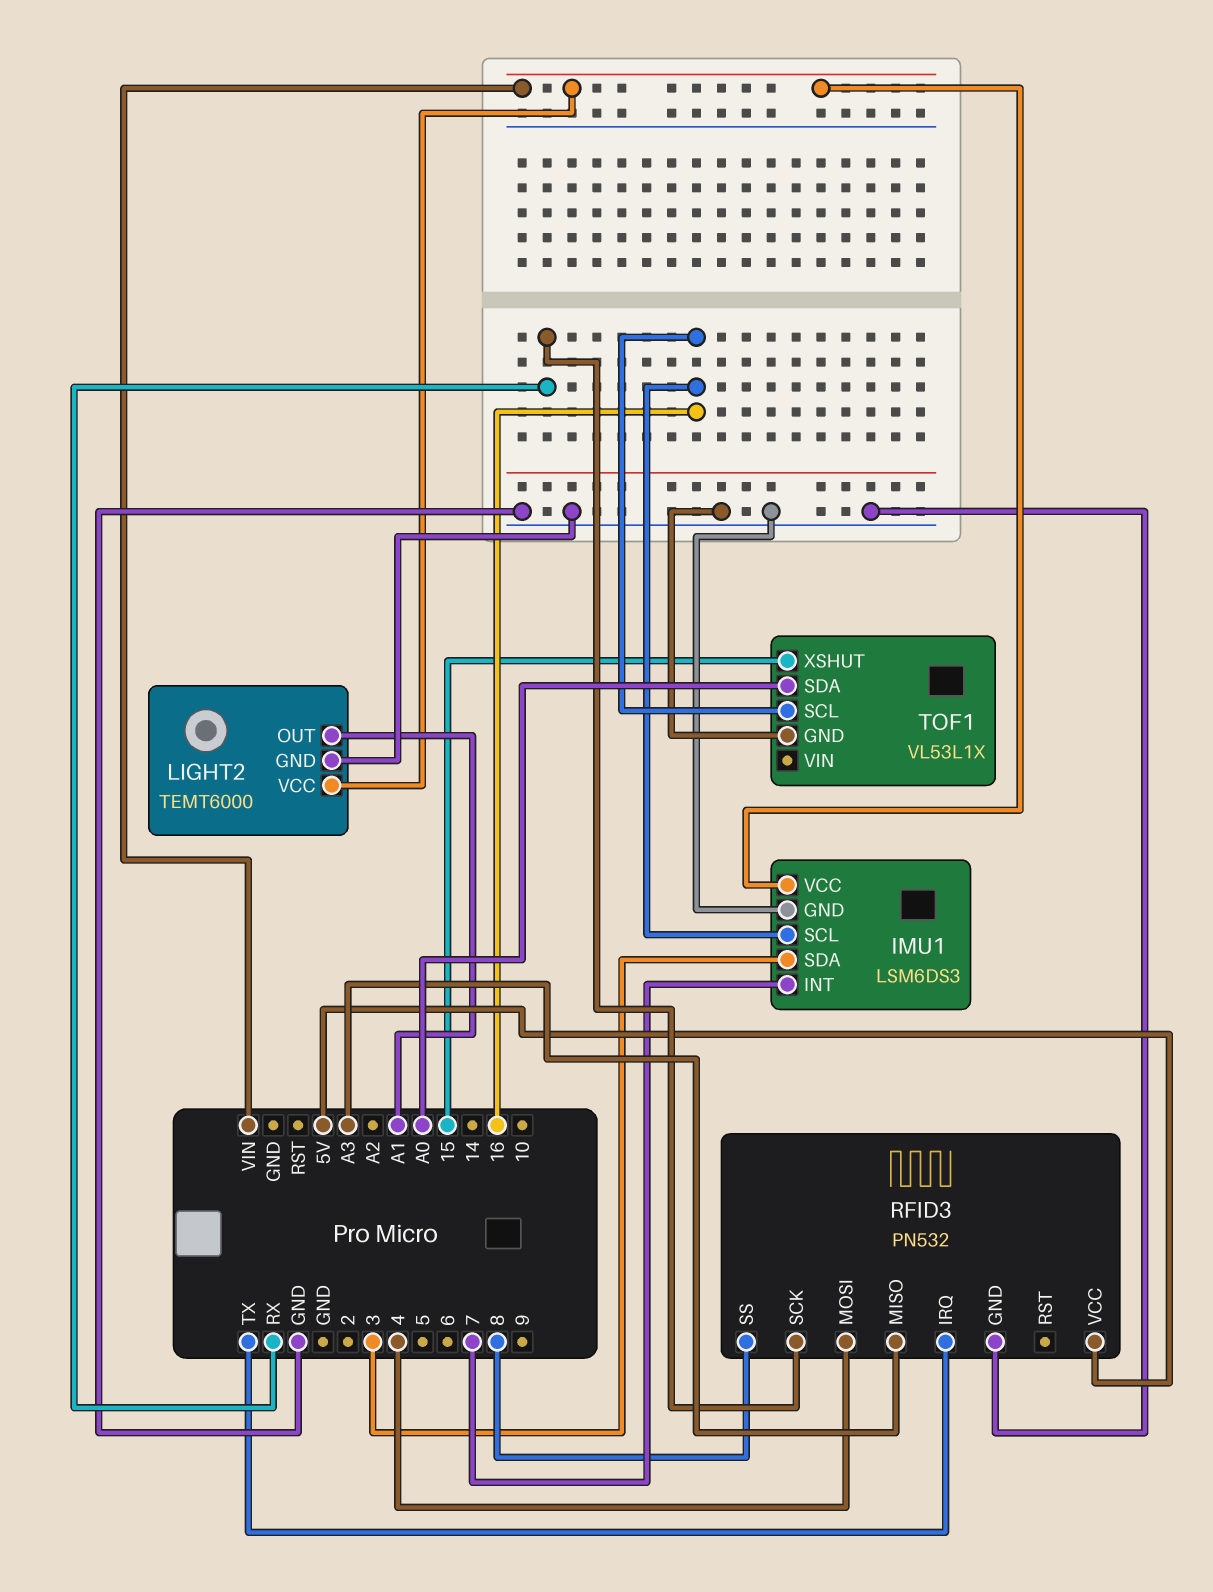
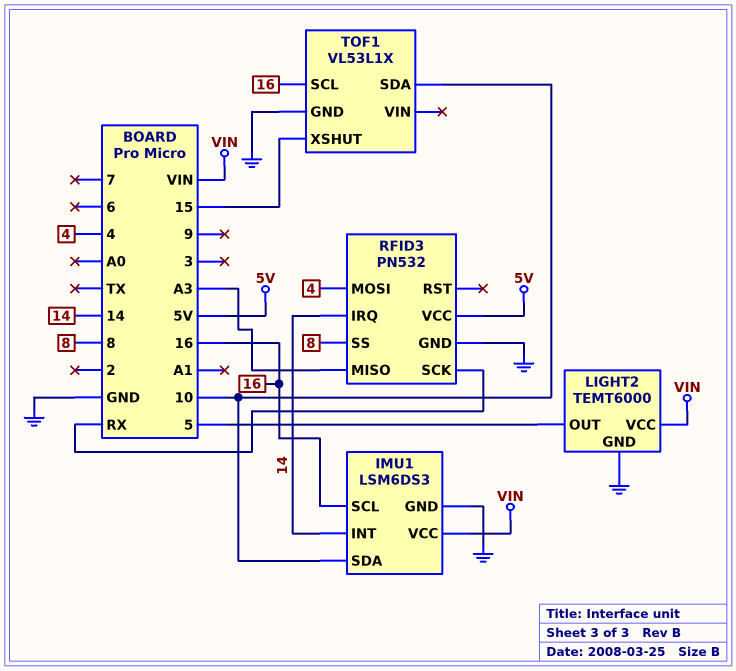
IMU1 pin INT: 7 -> 14
IMU1 pin SDA: 3 -> 10
LIGHT2 pin OUT: A1 -> 5
RFID3 pin IRQ: TX -> 14
TOF1 pin SDA: A0 -> 10

